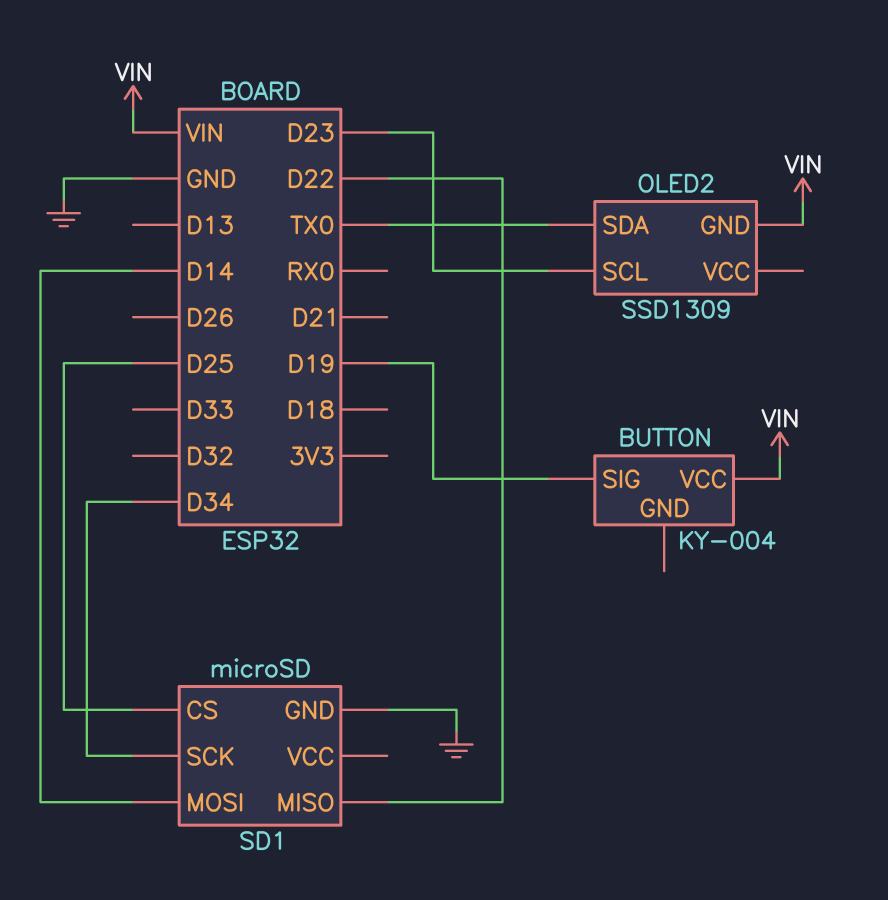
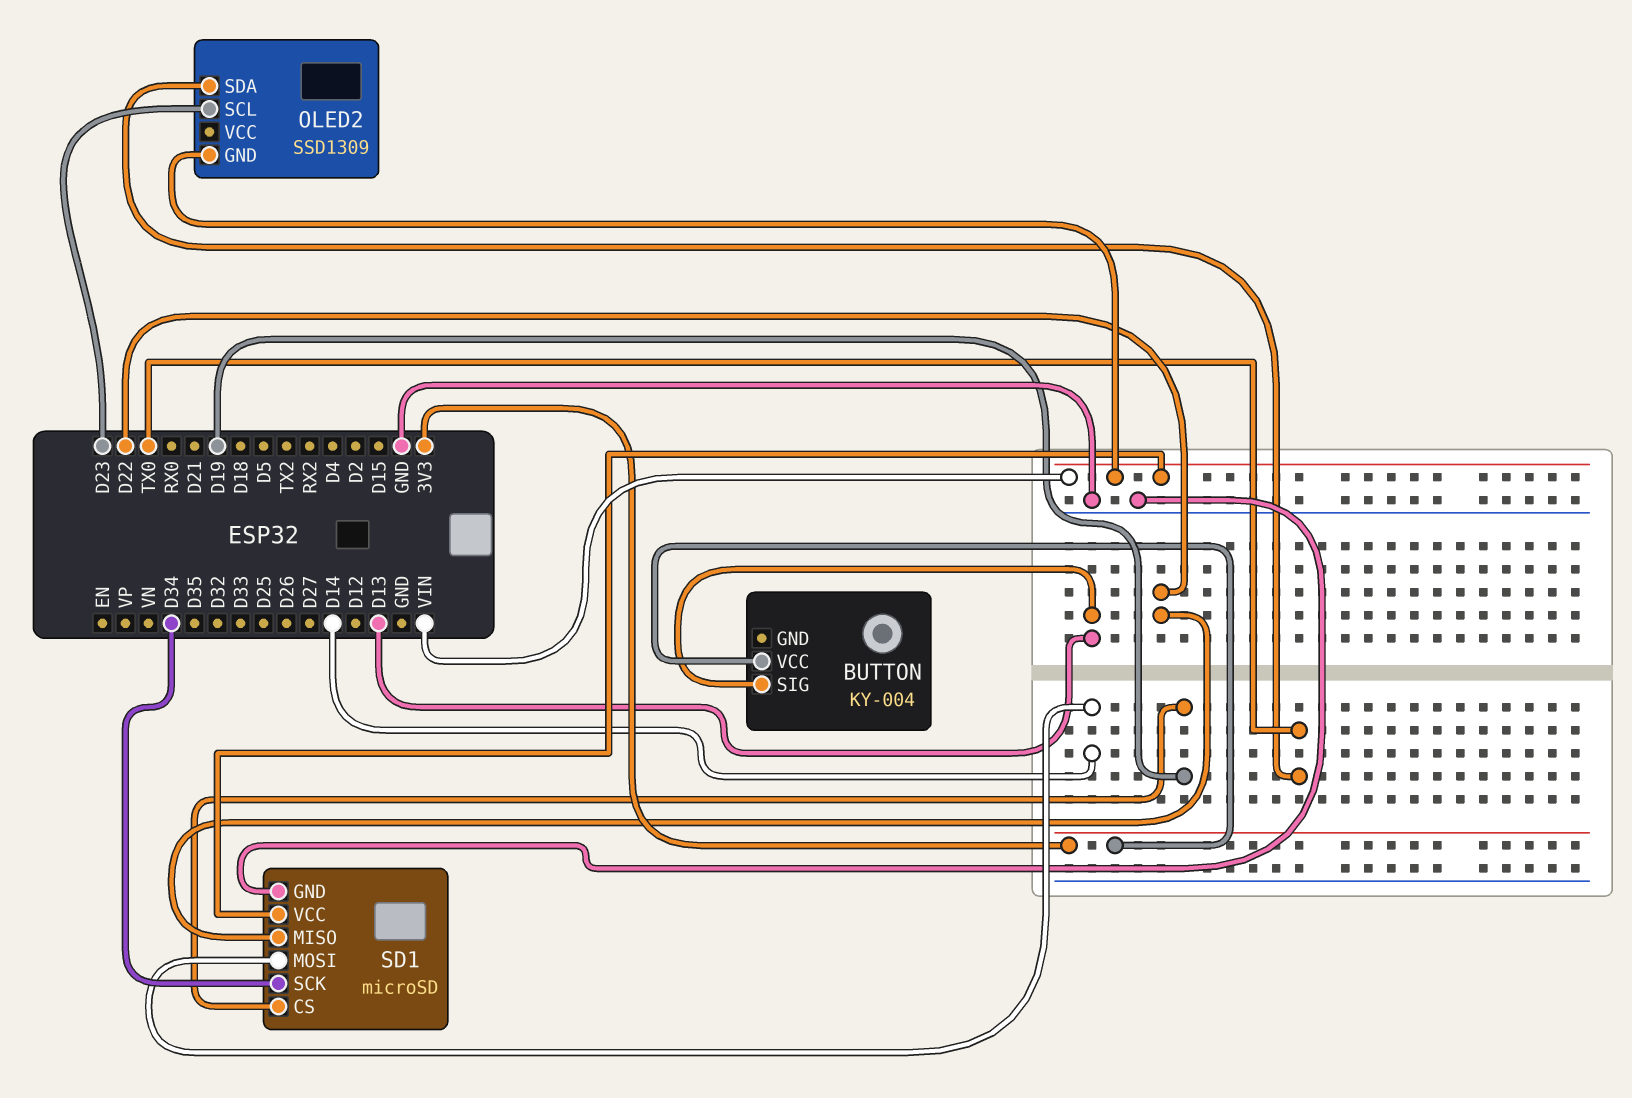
BUTTON pin SIG: D19 -> D13
BUTTON pin VCC: VIN -> 3V3
SD1 pin CS: D25 -> D19
SD1 pin VCC: none -> VIN

